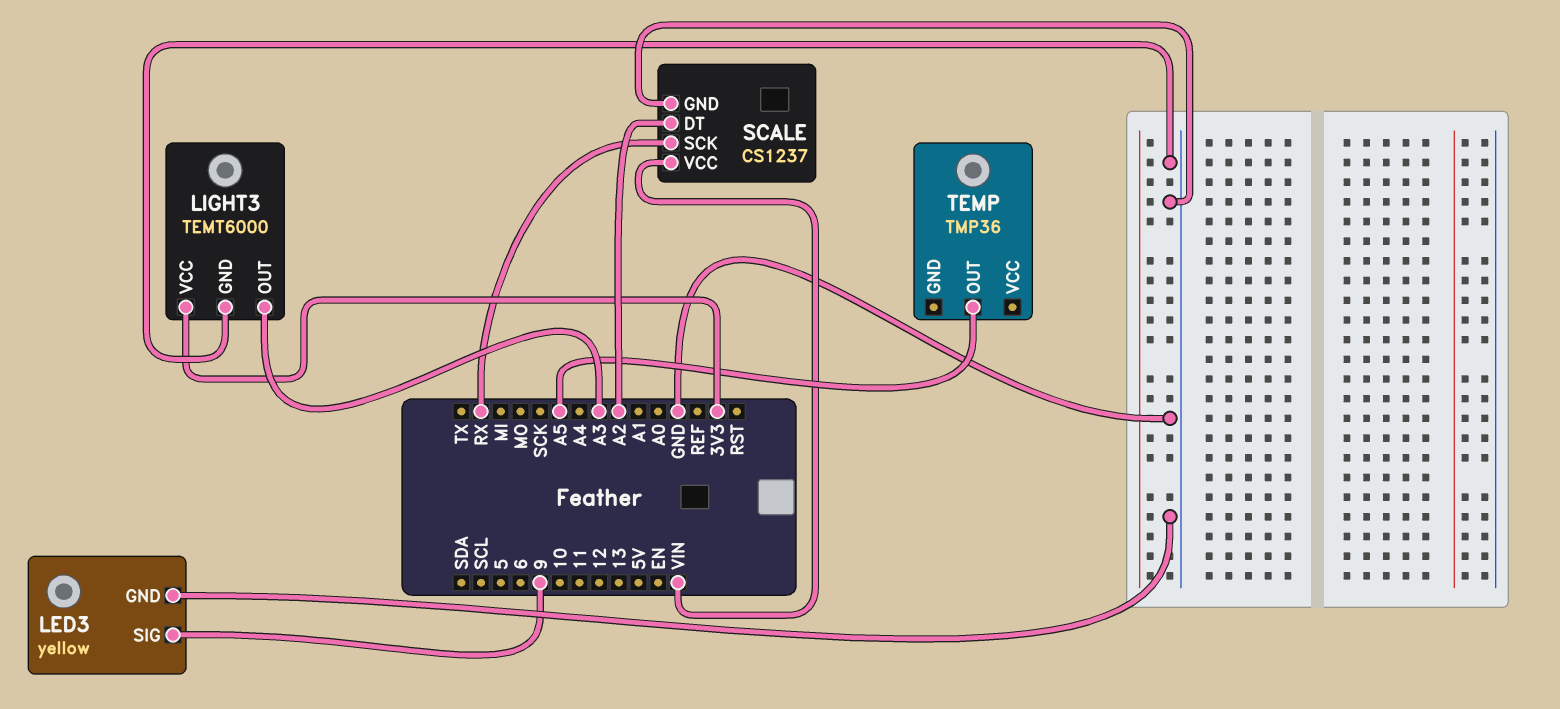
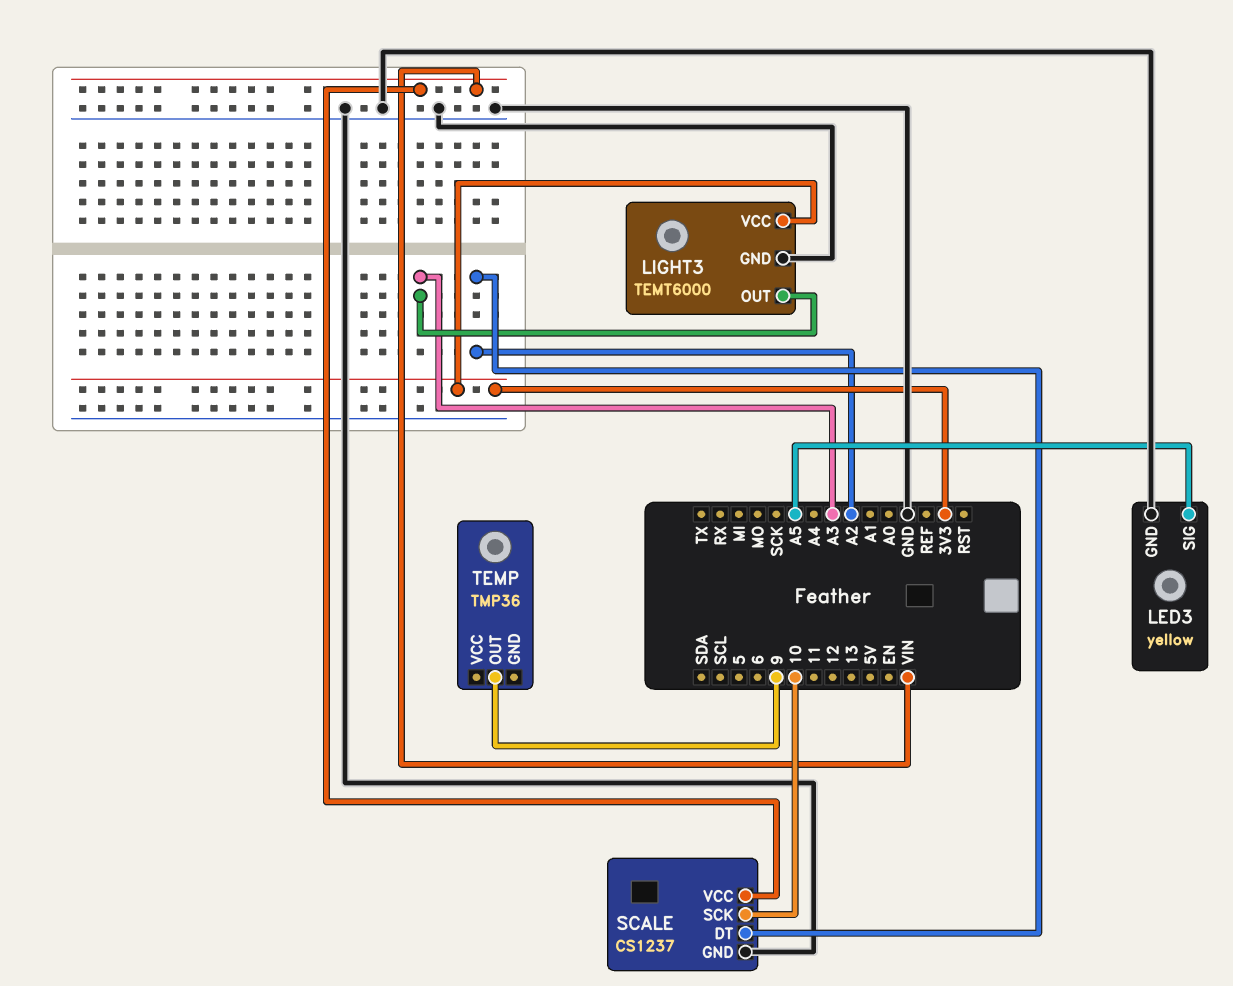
LED3 pin SIG: 9 -> A5
SCALE pin SCK: RX -> 10
TEMP pin OUT: A5 -> 9

